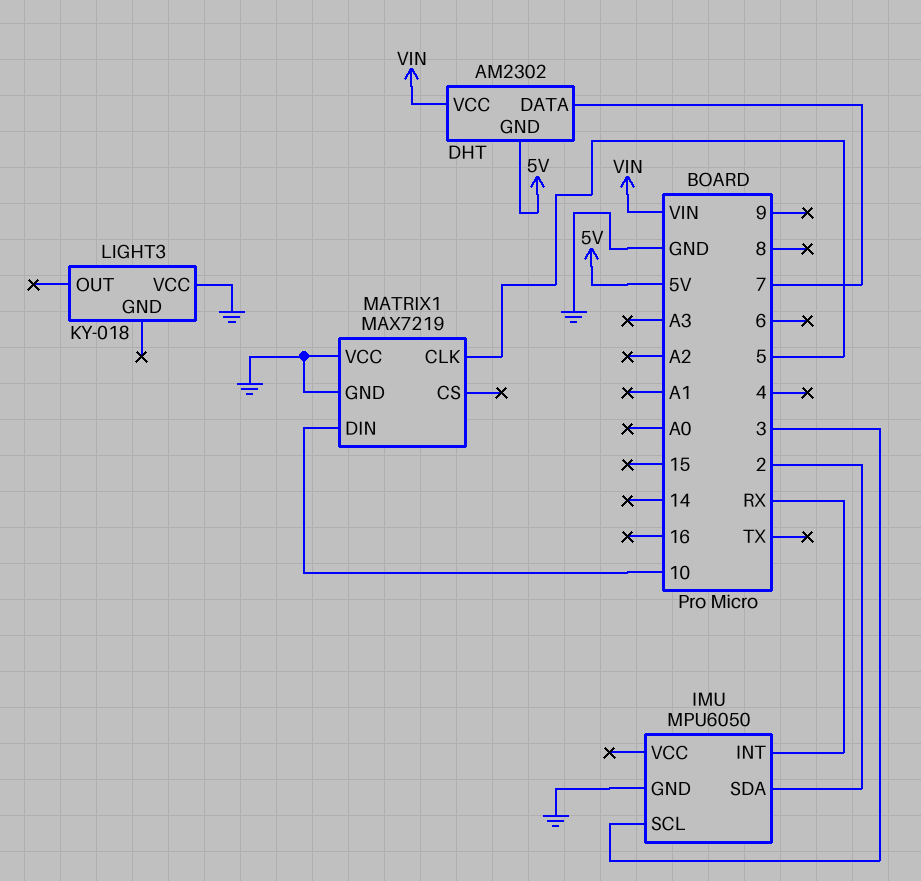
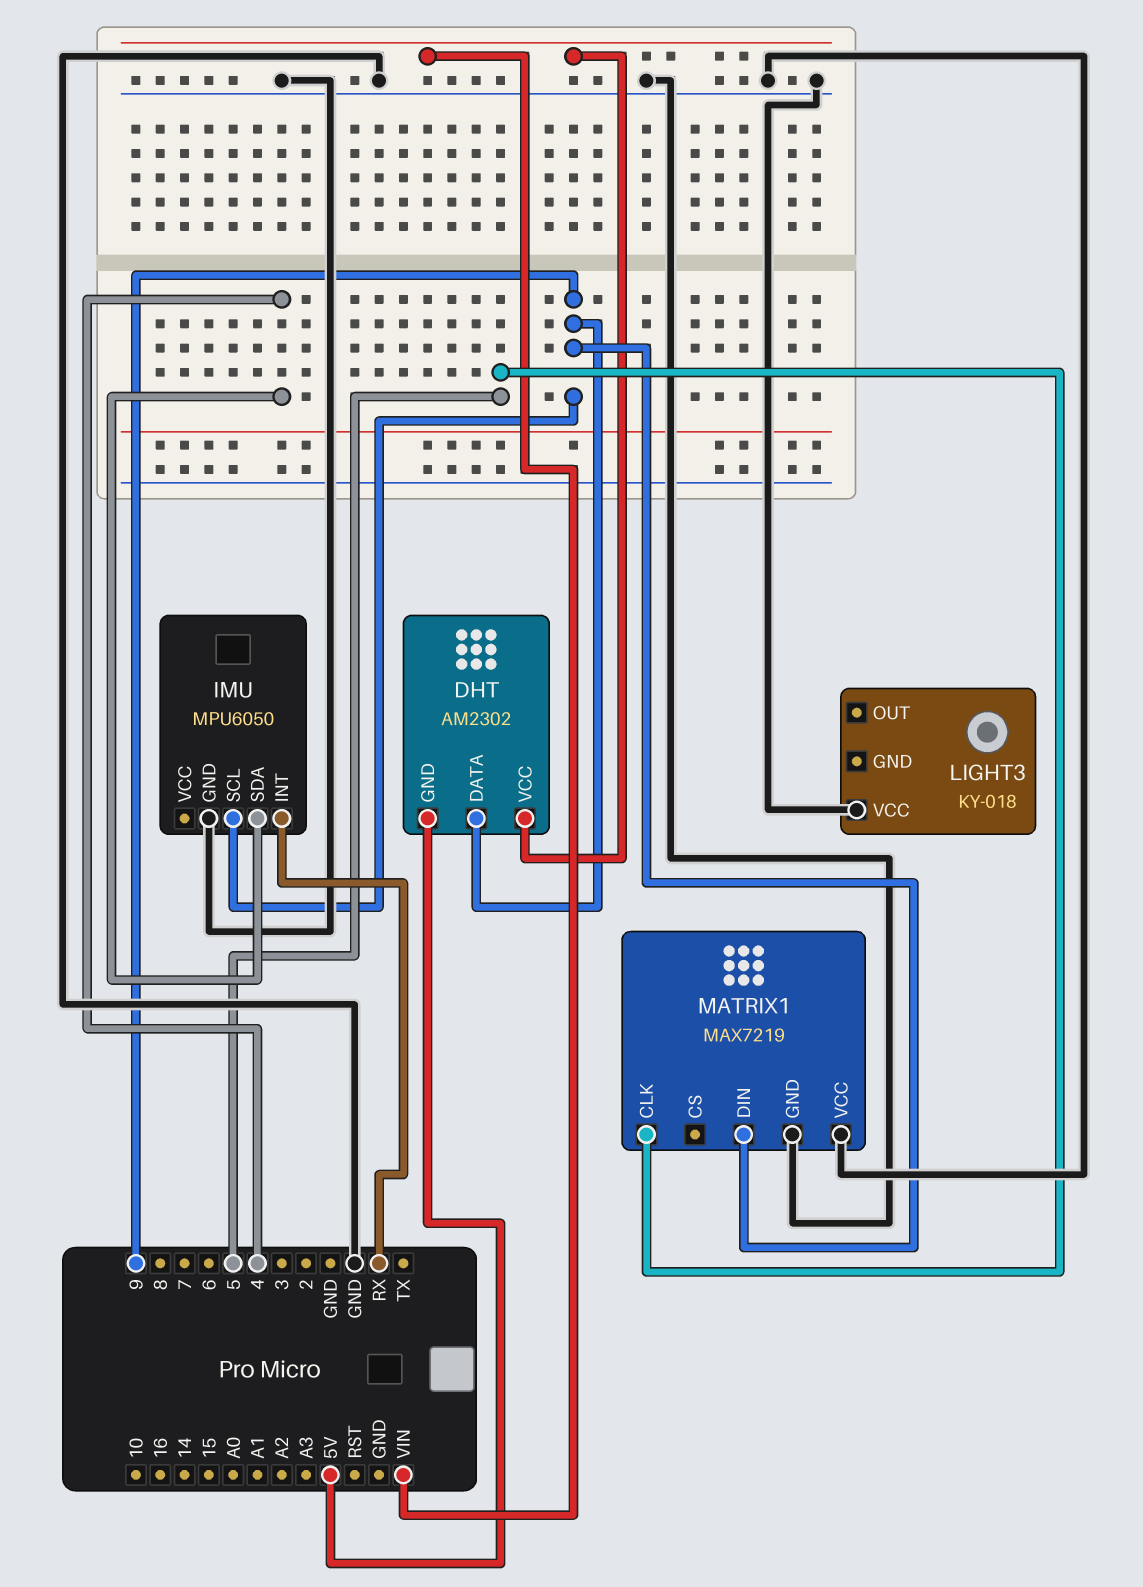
DHT pin DATA: 7 -> 9
IMU pin SCL: 3 -> 9
IMU pin SDA: 2 -> 4
MATRIX1 pin DIN: 10 -> 9

